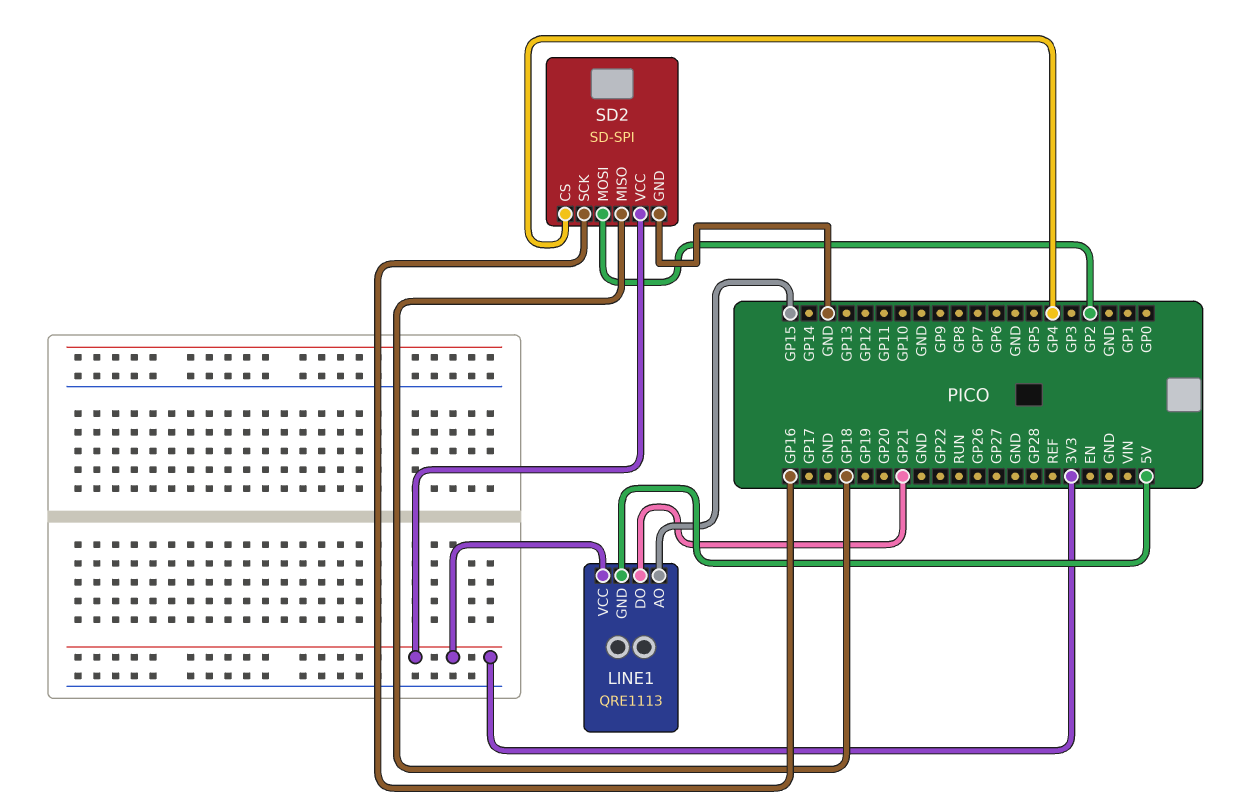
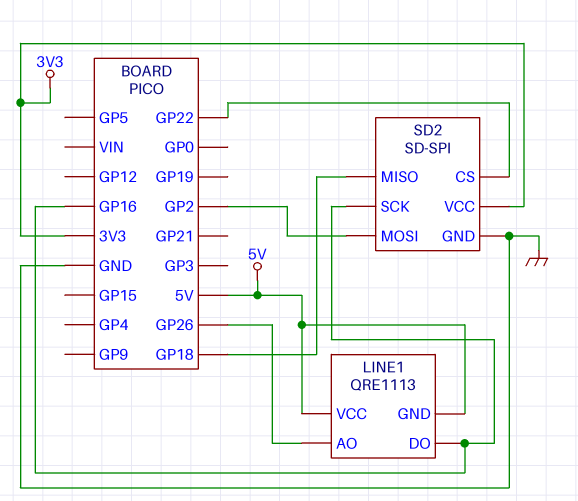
LINE1 pin AO: GP15 -> GP26
LINE1 pin DO: GP21 -> GP16
LINE1 pin VCC: 3V3 -> 5V
SD2 pin CS: GP4 -> GP22

